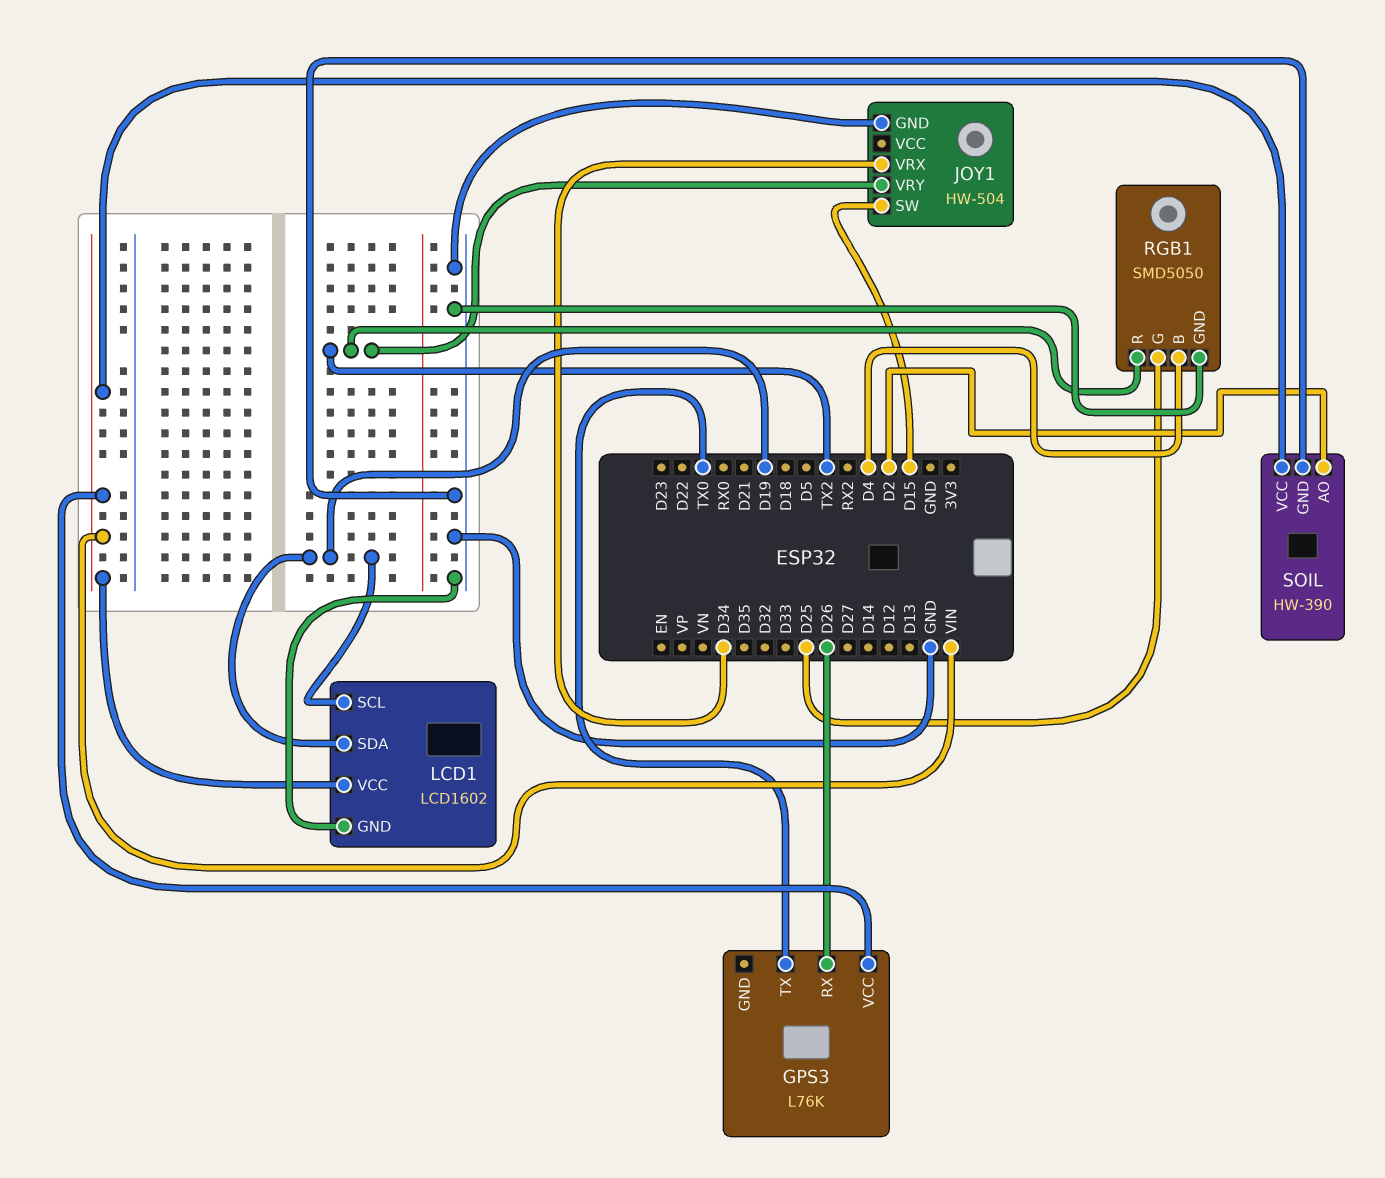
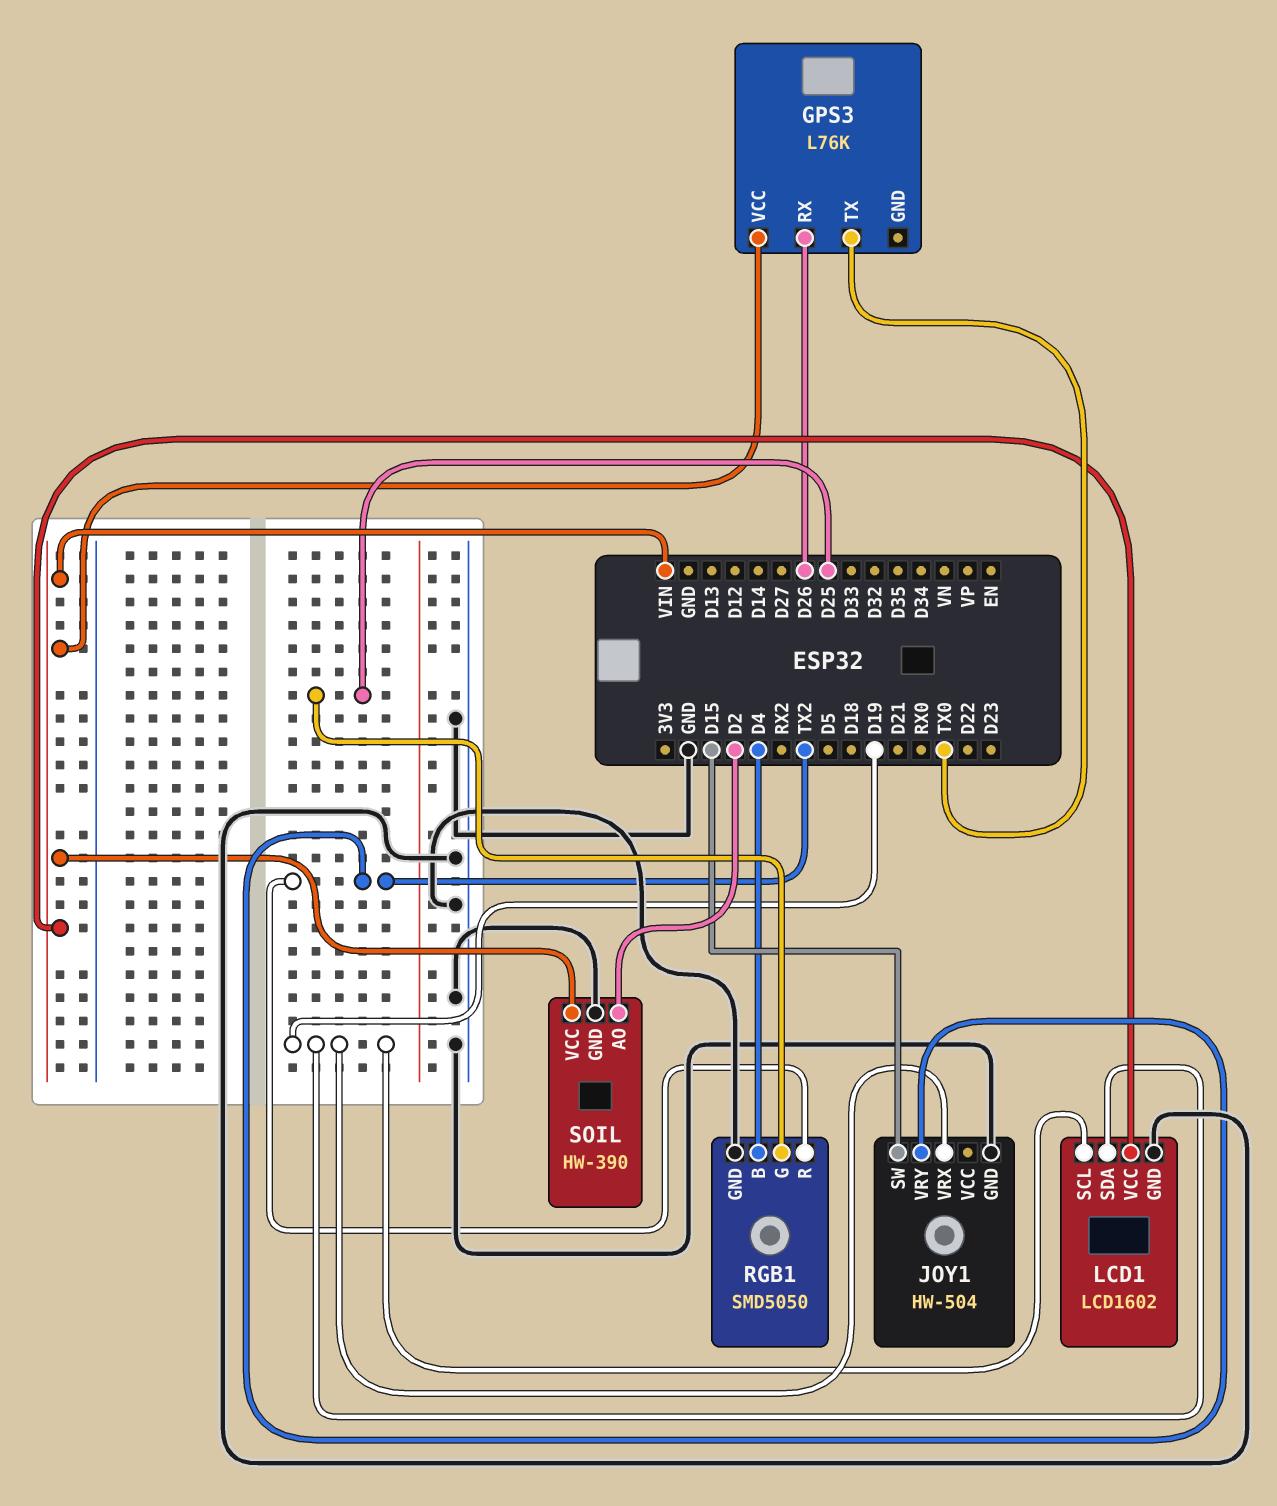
JOY1 pin VRX: D34 -> D19

